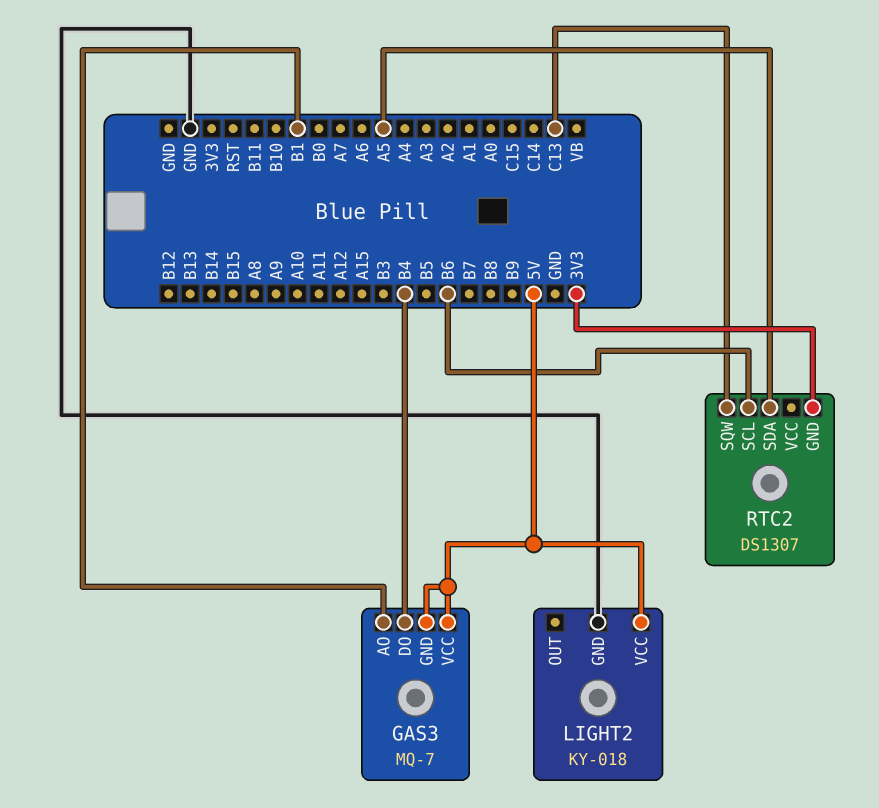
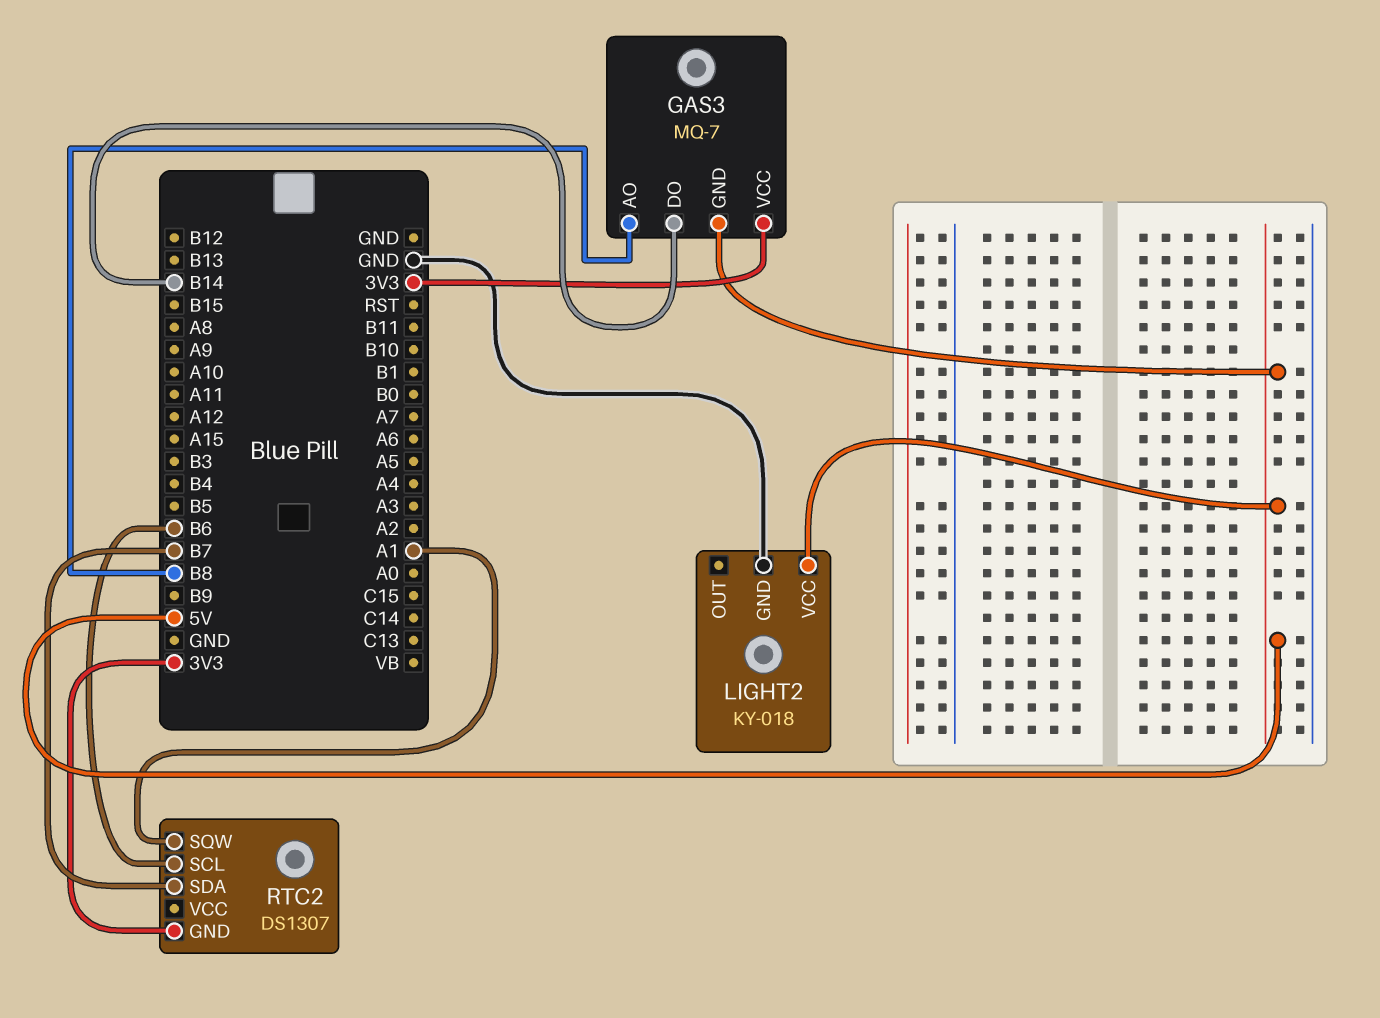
GAS3 pin AO: B1 -> B8
GAS3 pin DO: B4 -> B14
GAS3 pin VCC: 5V -> 3V3
RTC2 pin SDA: A5 -> B7
RTC2 pin SQW: C13 -> A1

